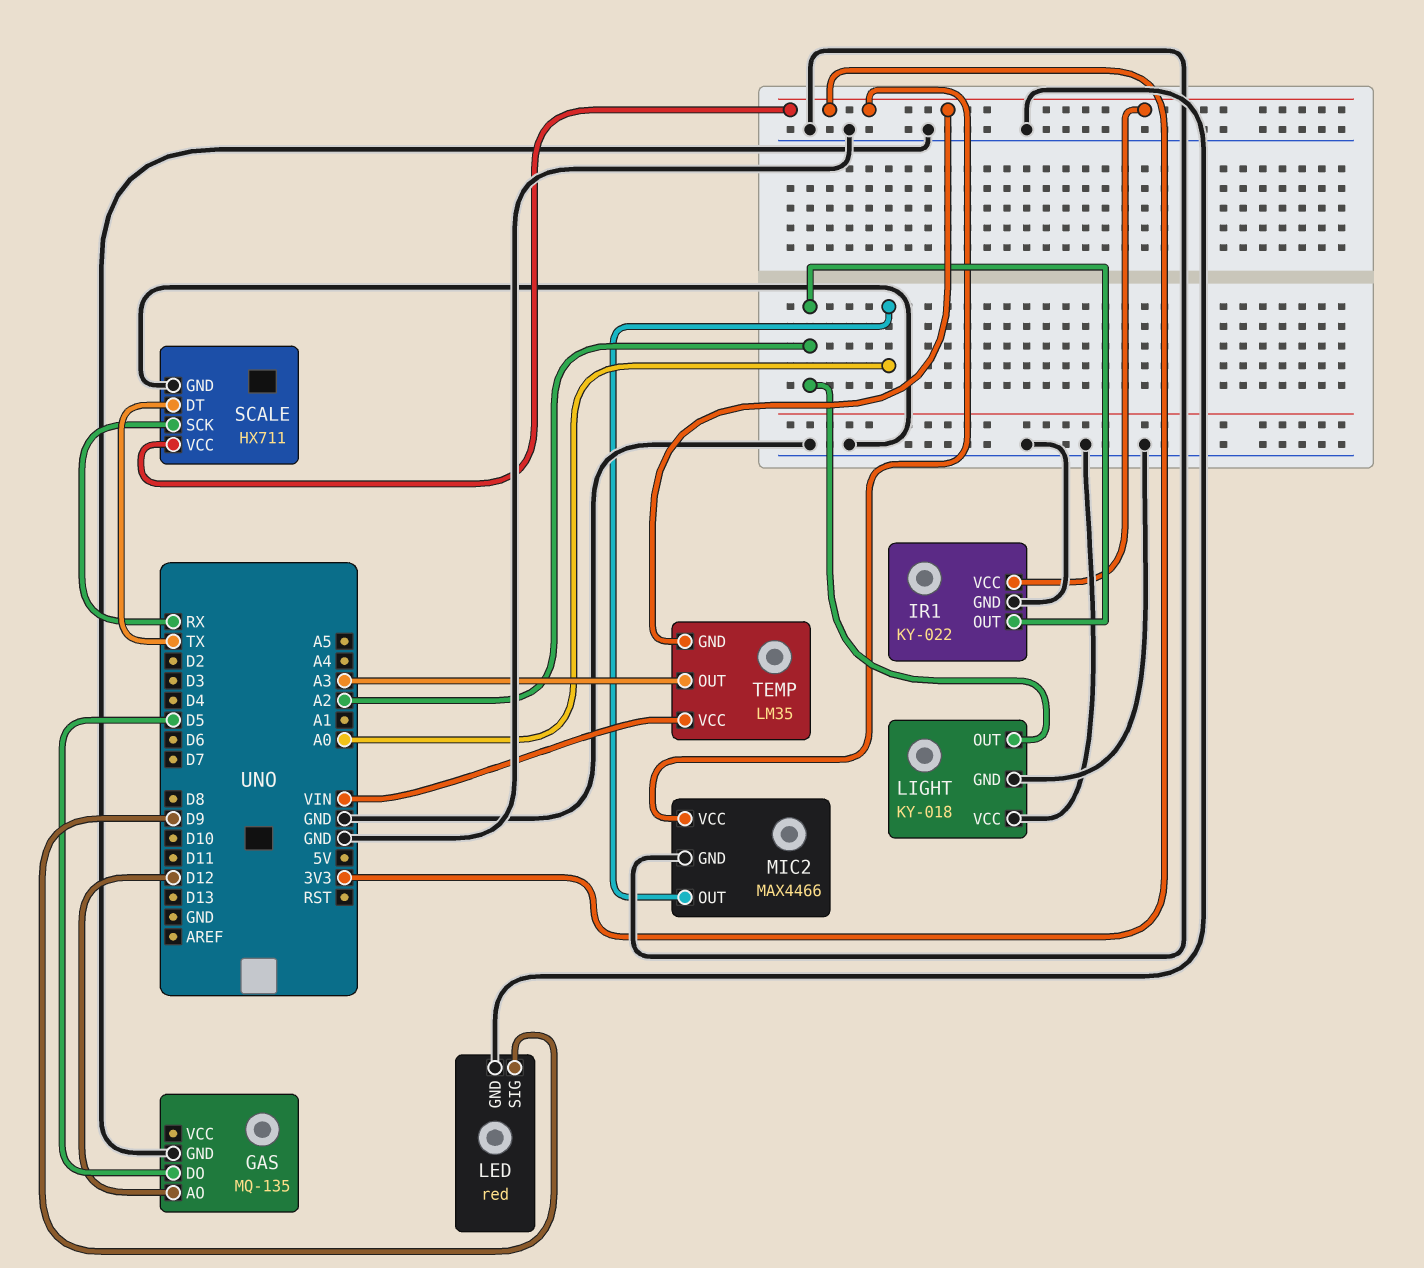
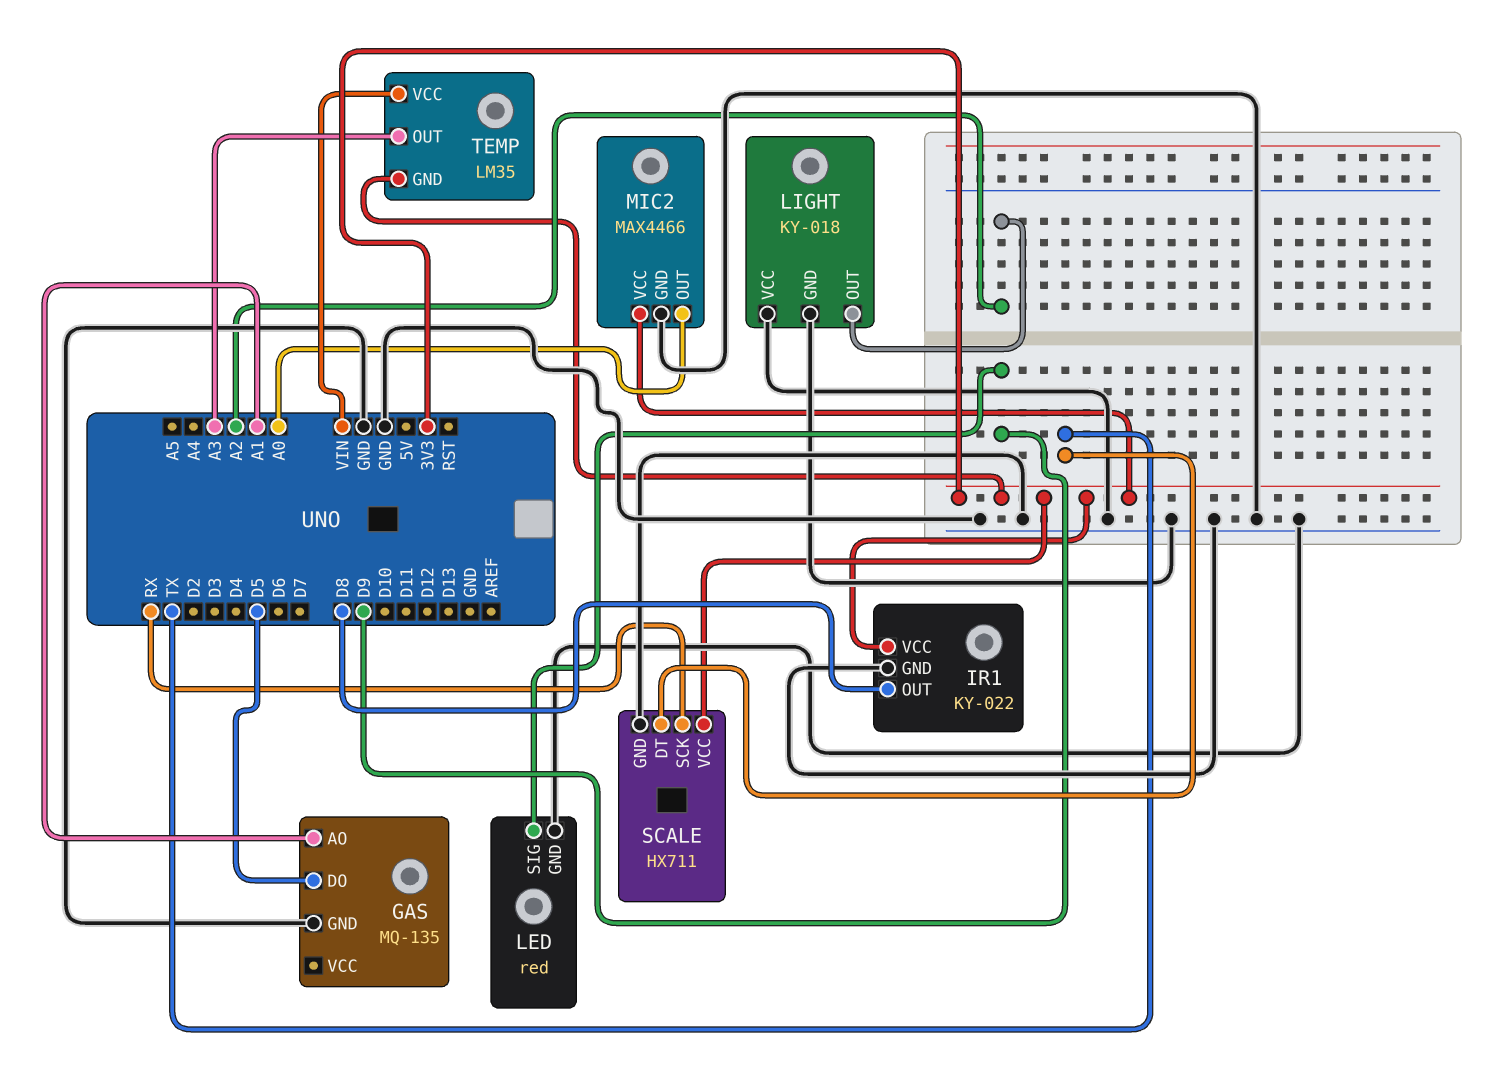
GAS pin AO: D12 -> A1
IR1 pin OUT: A2 -> D8

